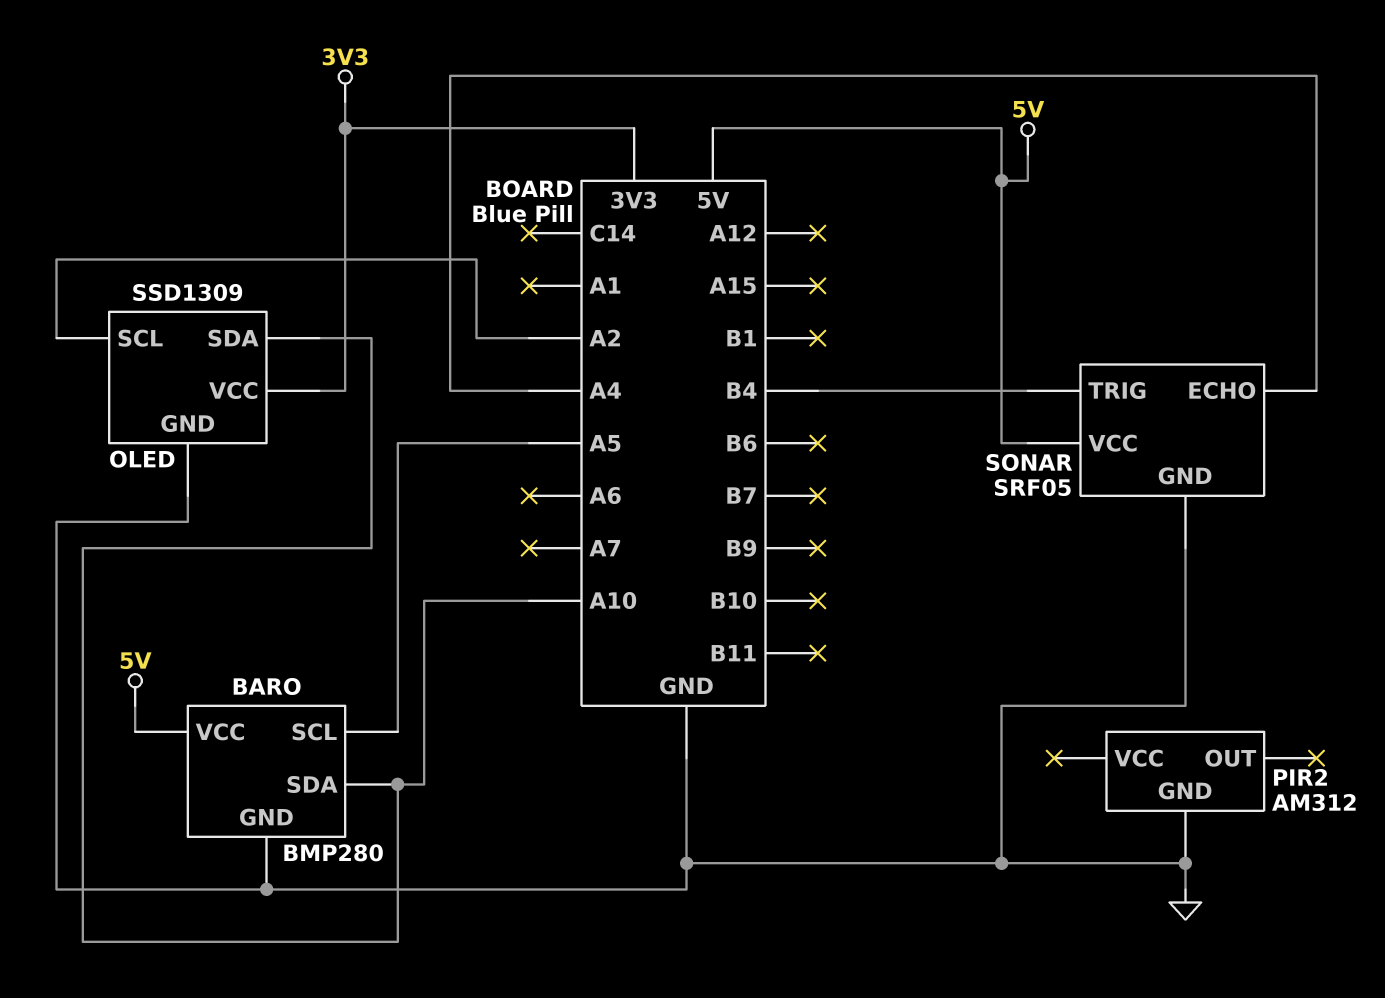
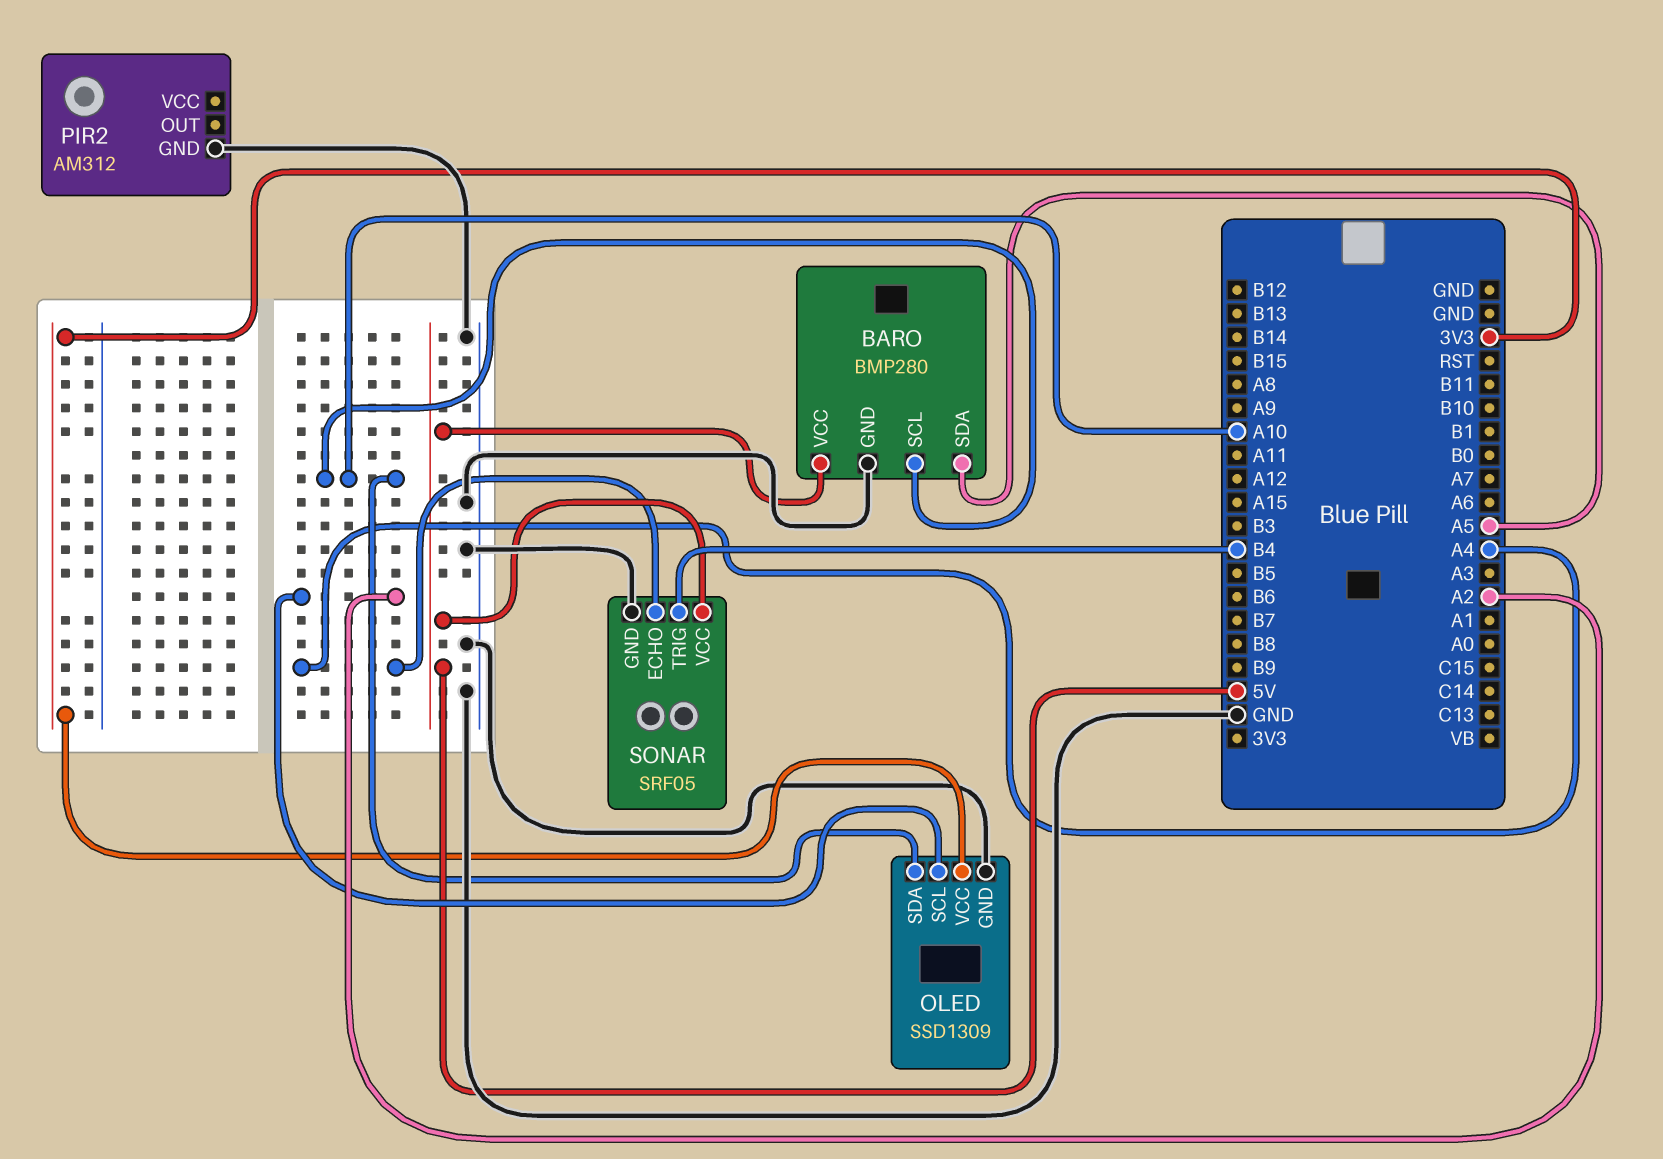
BARO pin SCL: A5 -> A10
BARO pin SDA: A10 -> A5

